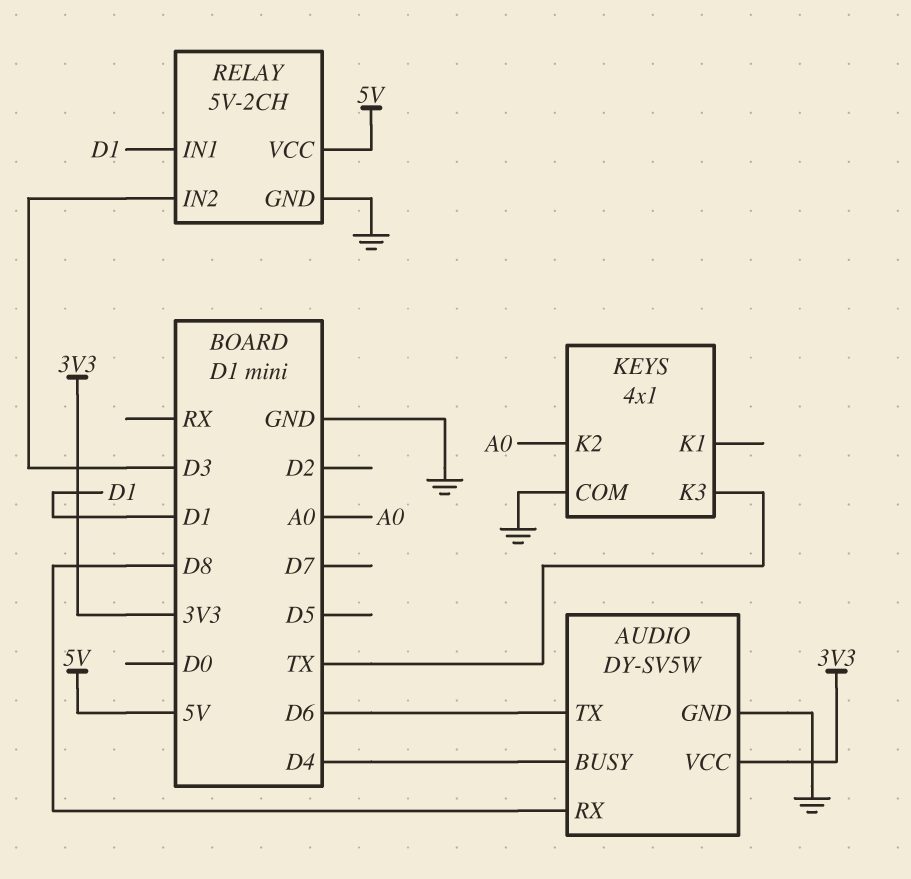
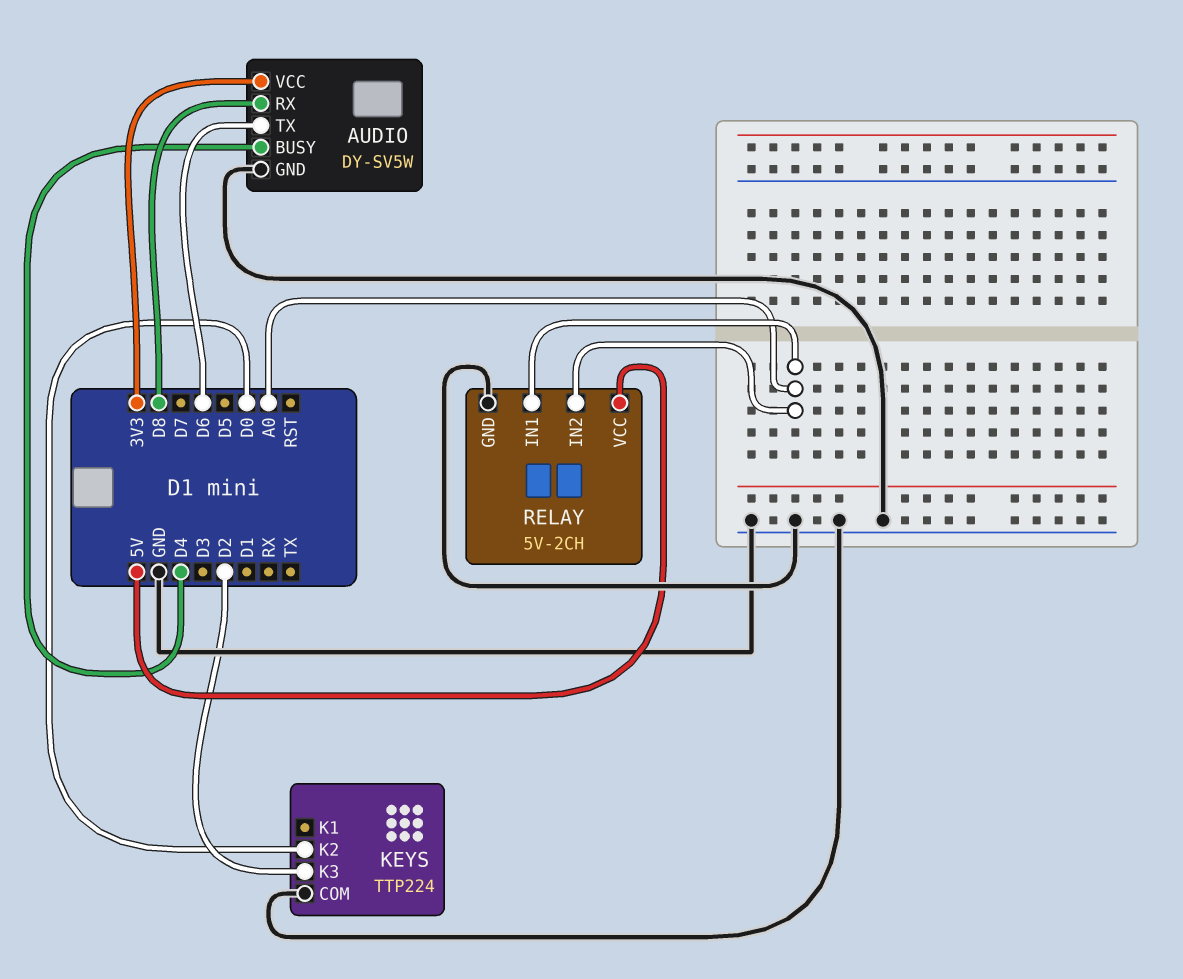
KEYS: 4x1 -> TTP224
KEYS pin K2: A0 -> D0
KEYS pin K3: TX -> D2
RELAY pin IN1: D1 -> A0
RELAY pin IN2: D3 -> A0

